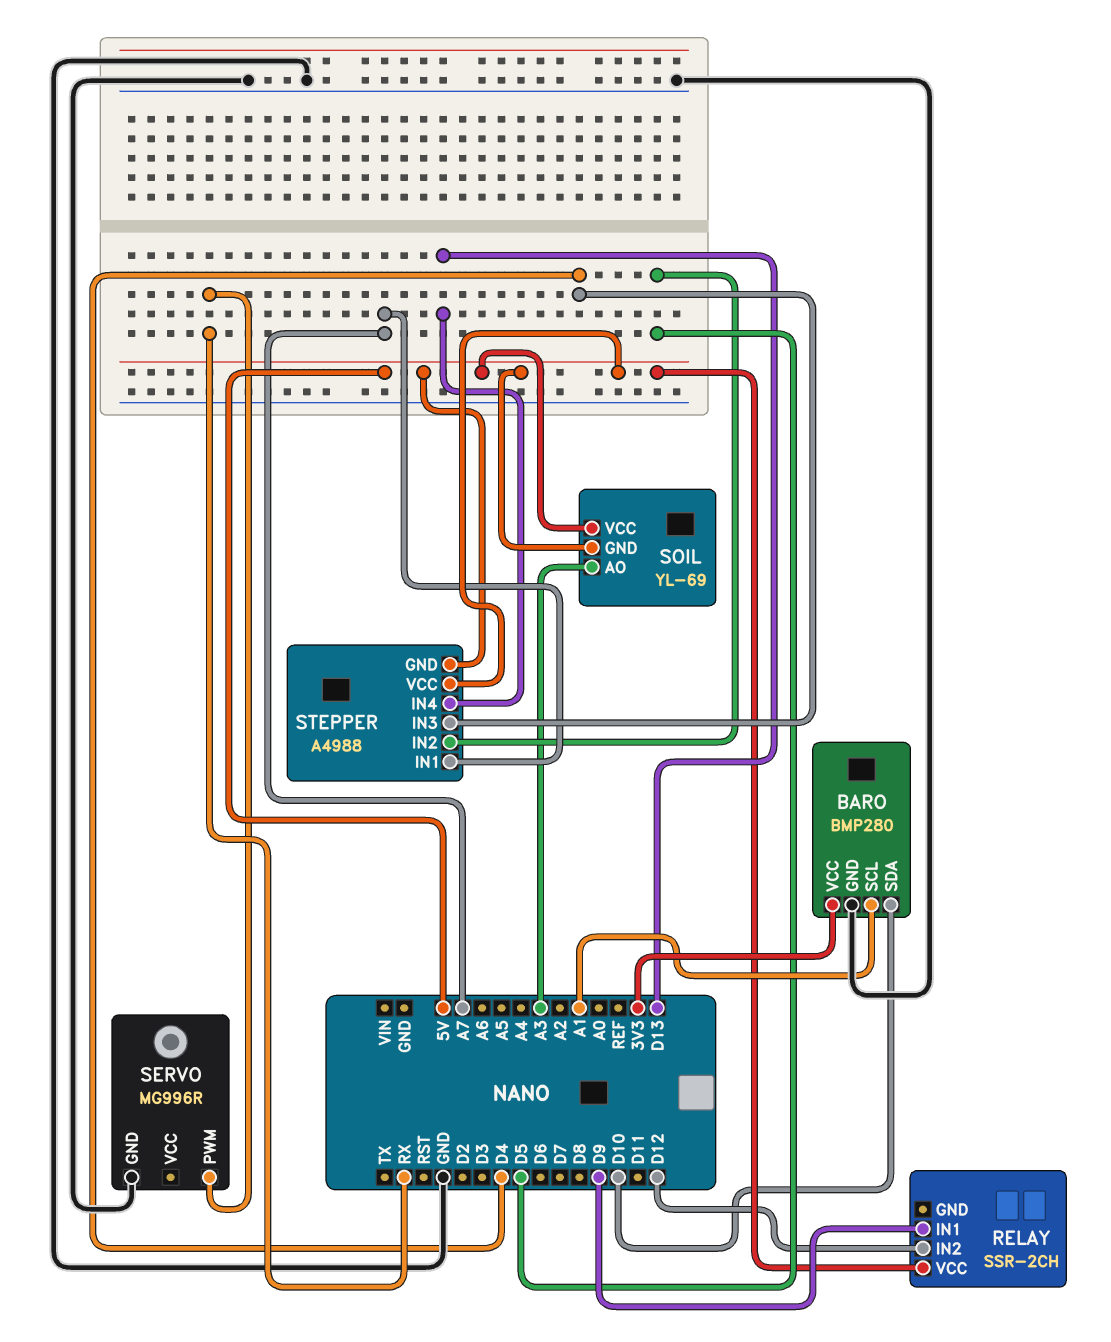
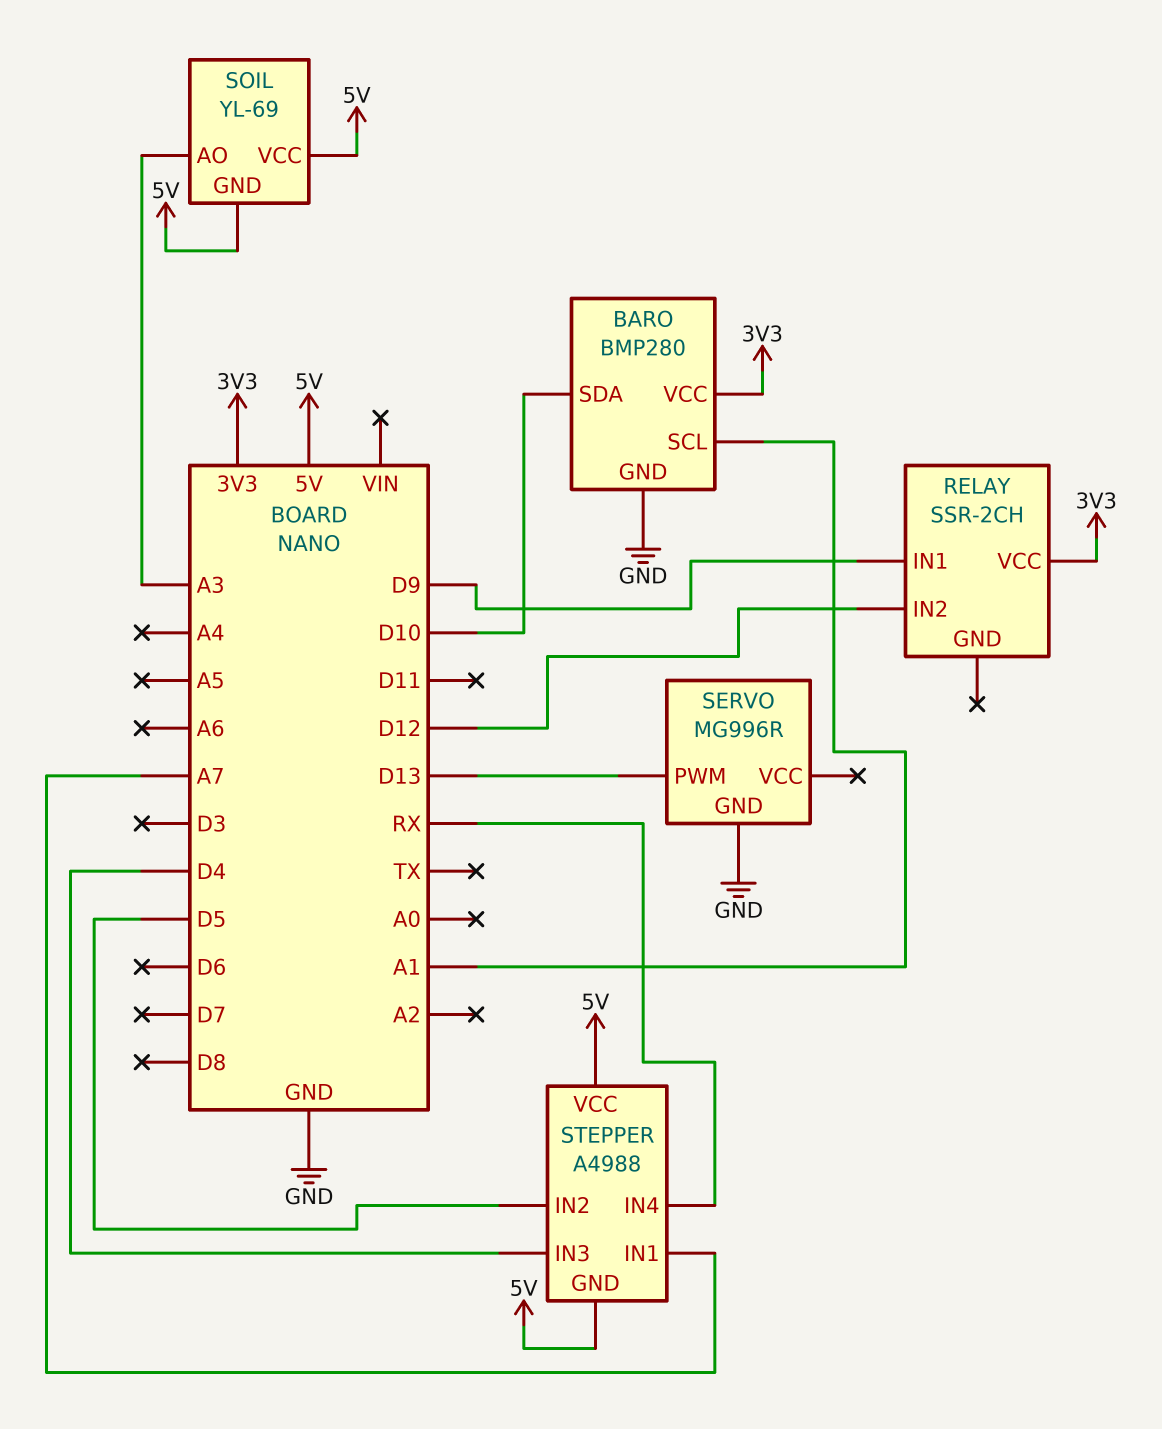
RELAY pin VCC: 5V -> 3V3
SERVO pin PWM: RX -> D13
STEPPER pin IN4: D13 -> RX

